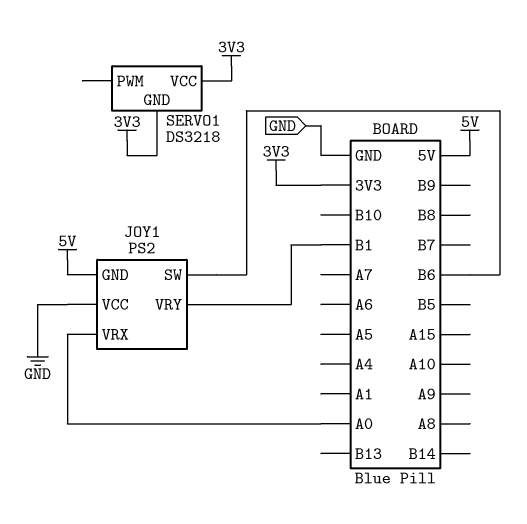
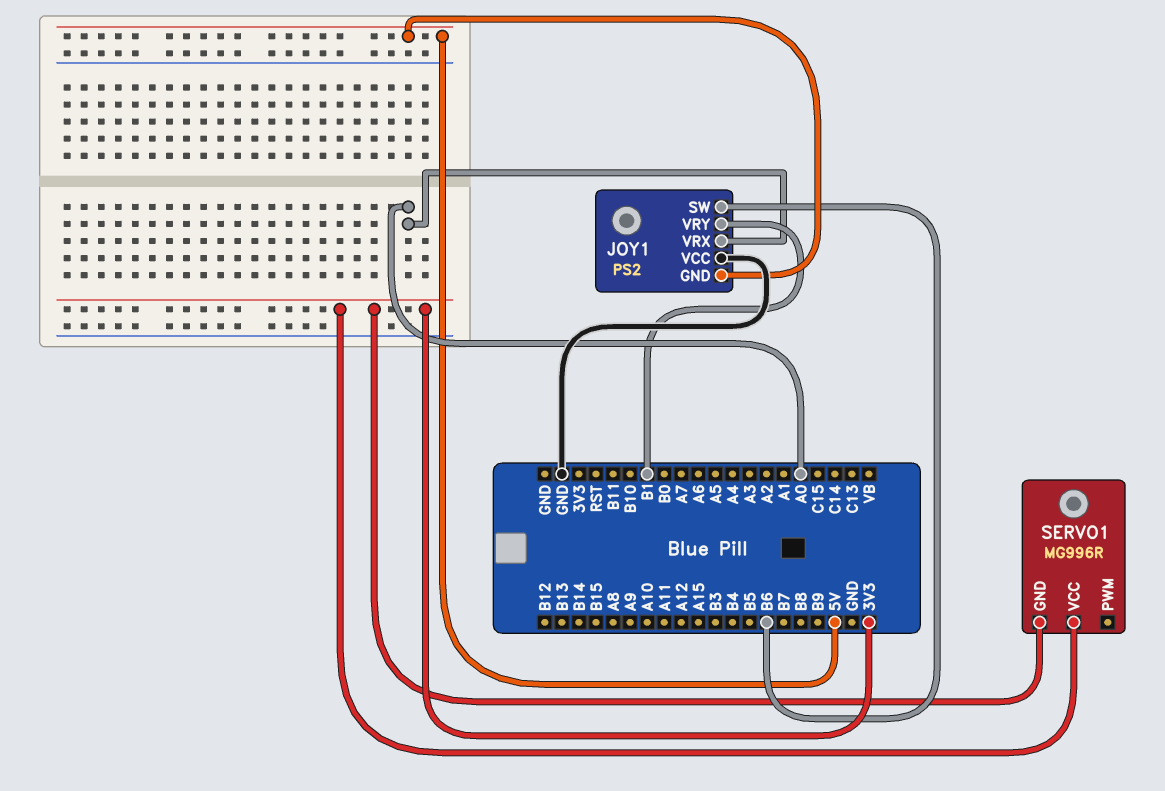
SERVO1: DS3218 -> MG996R

